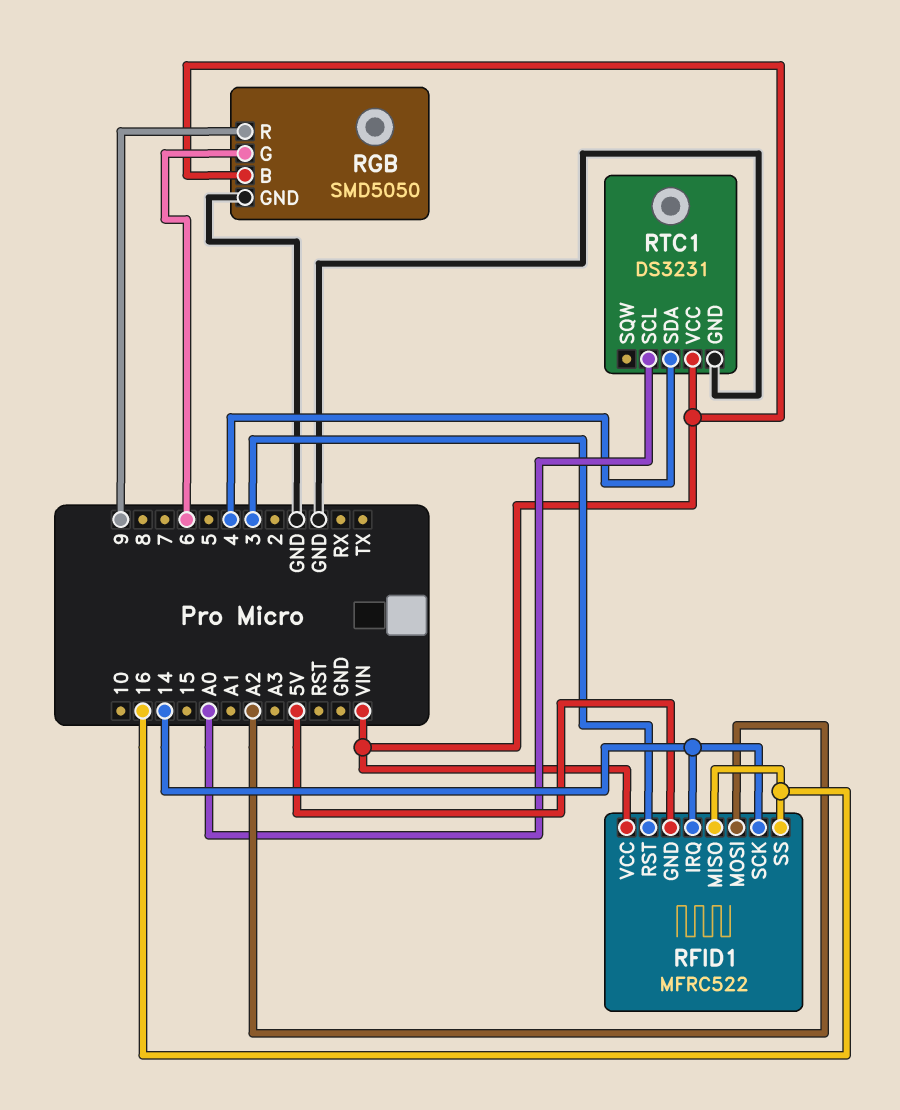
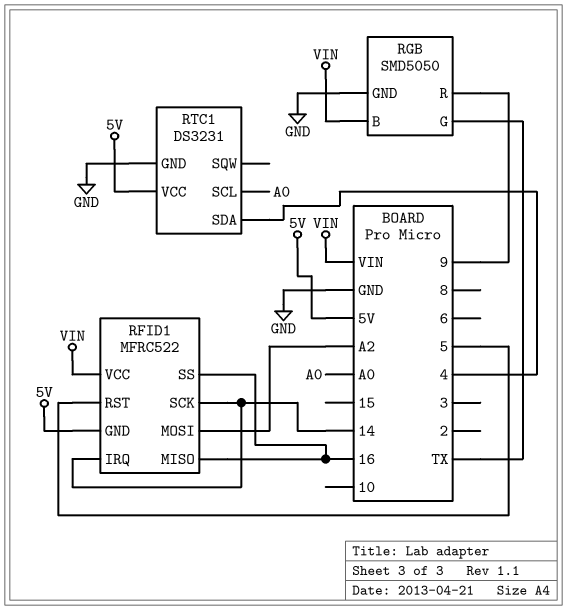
RFID1 pin RST: 3 -> 5
RGB pin G: 6 -> TX
RTC1 pin VCC: VIN -> 5V

